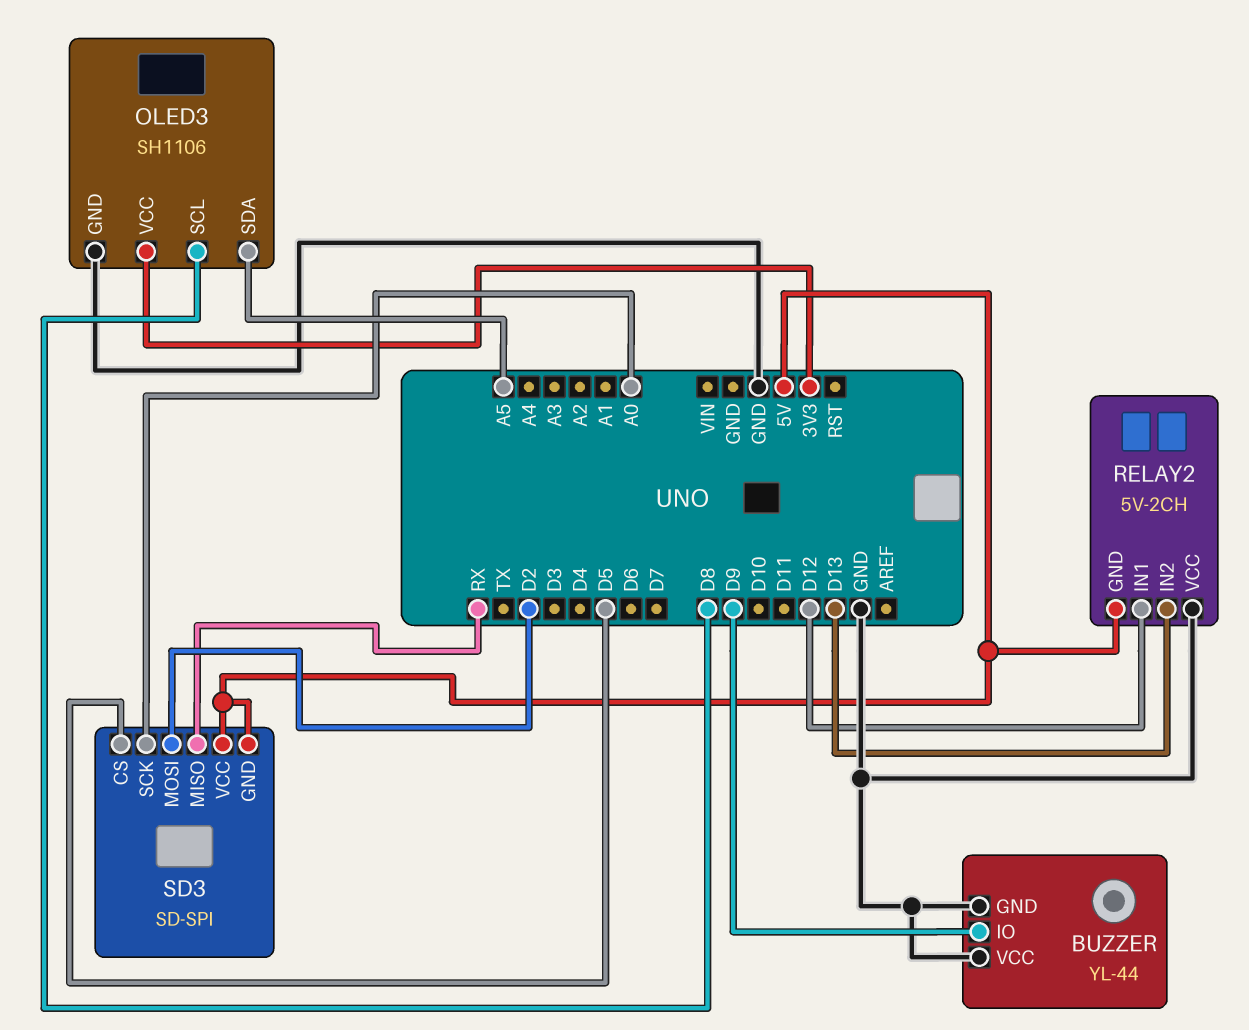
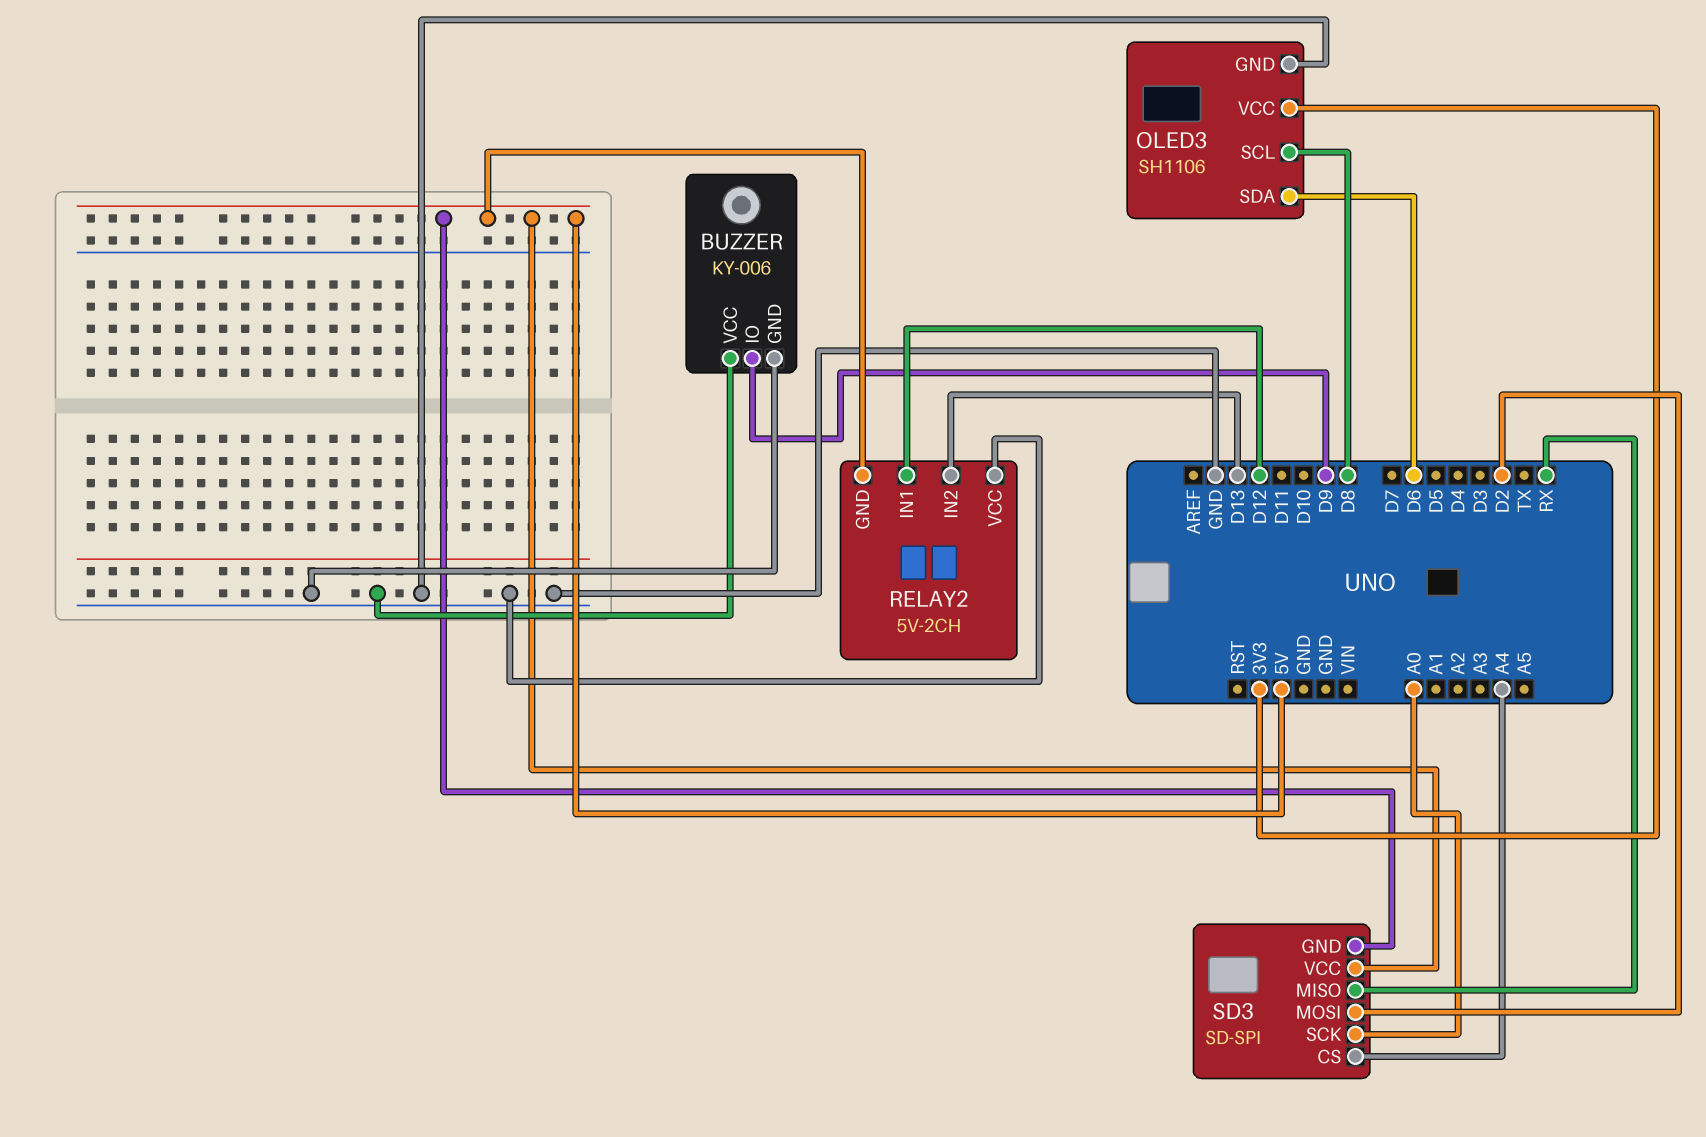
BUZZER: YL-44 -> KY-006
OLED3 pin SDA: A5 -> D6
SD3 pin CS: D5 -> A4

